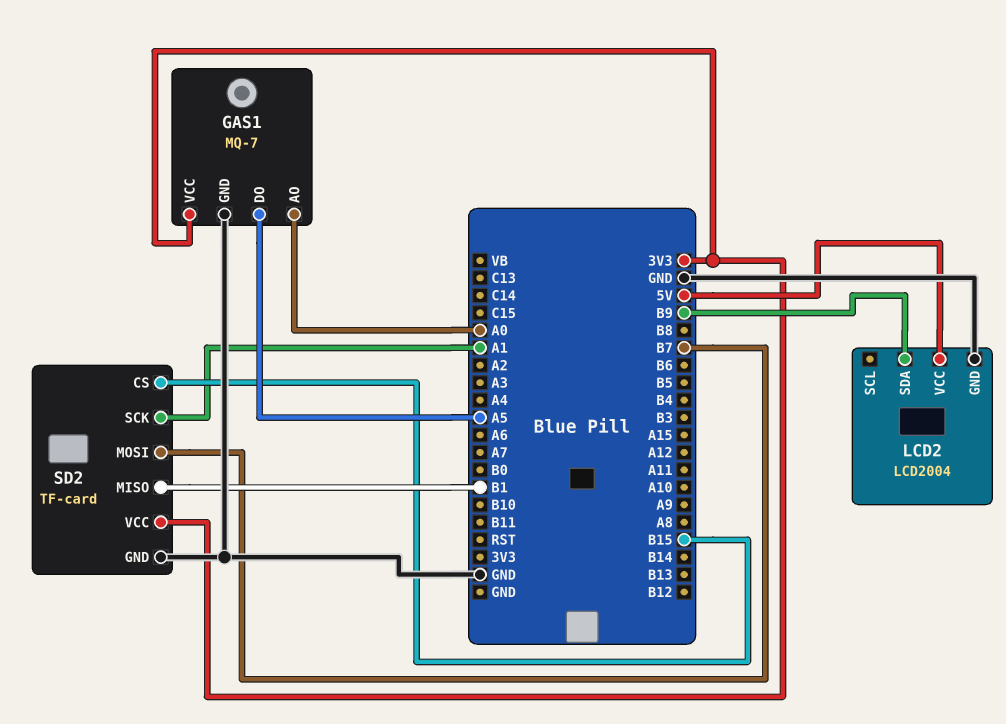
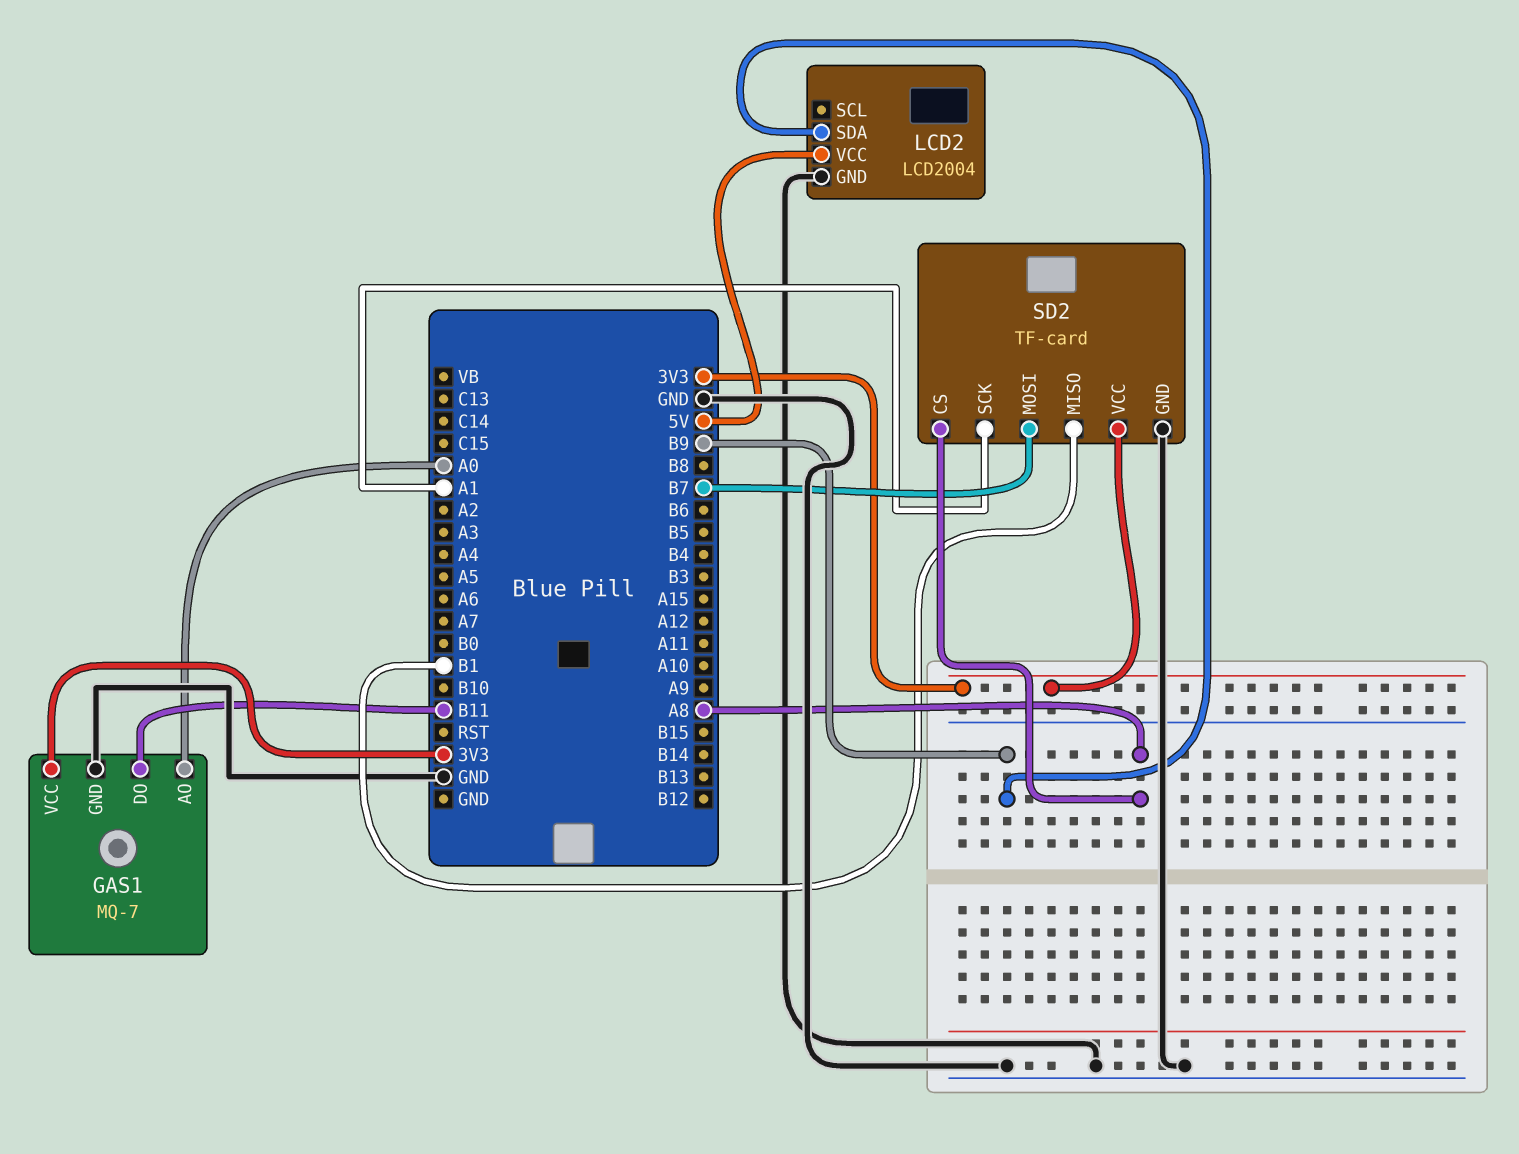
GAS1 pin DO: A5 -> B11
SD2 pin CS: B15 -> A8

